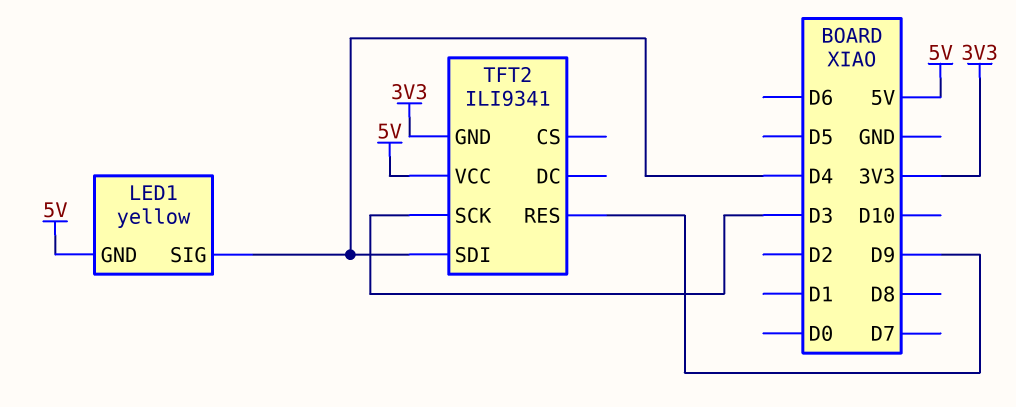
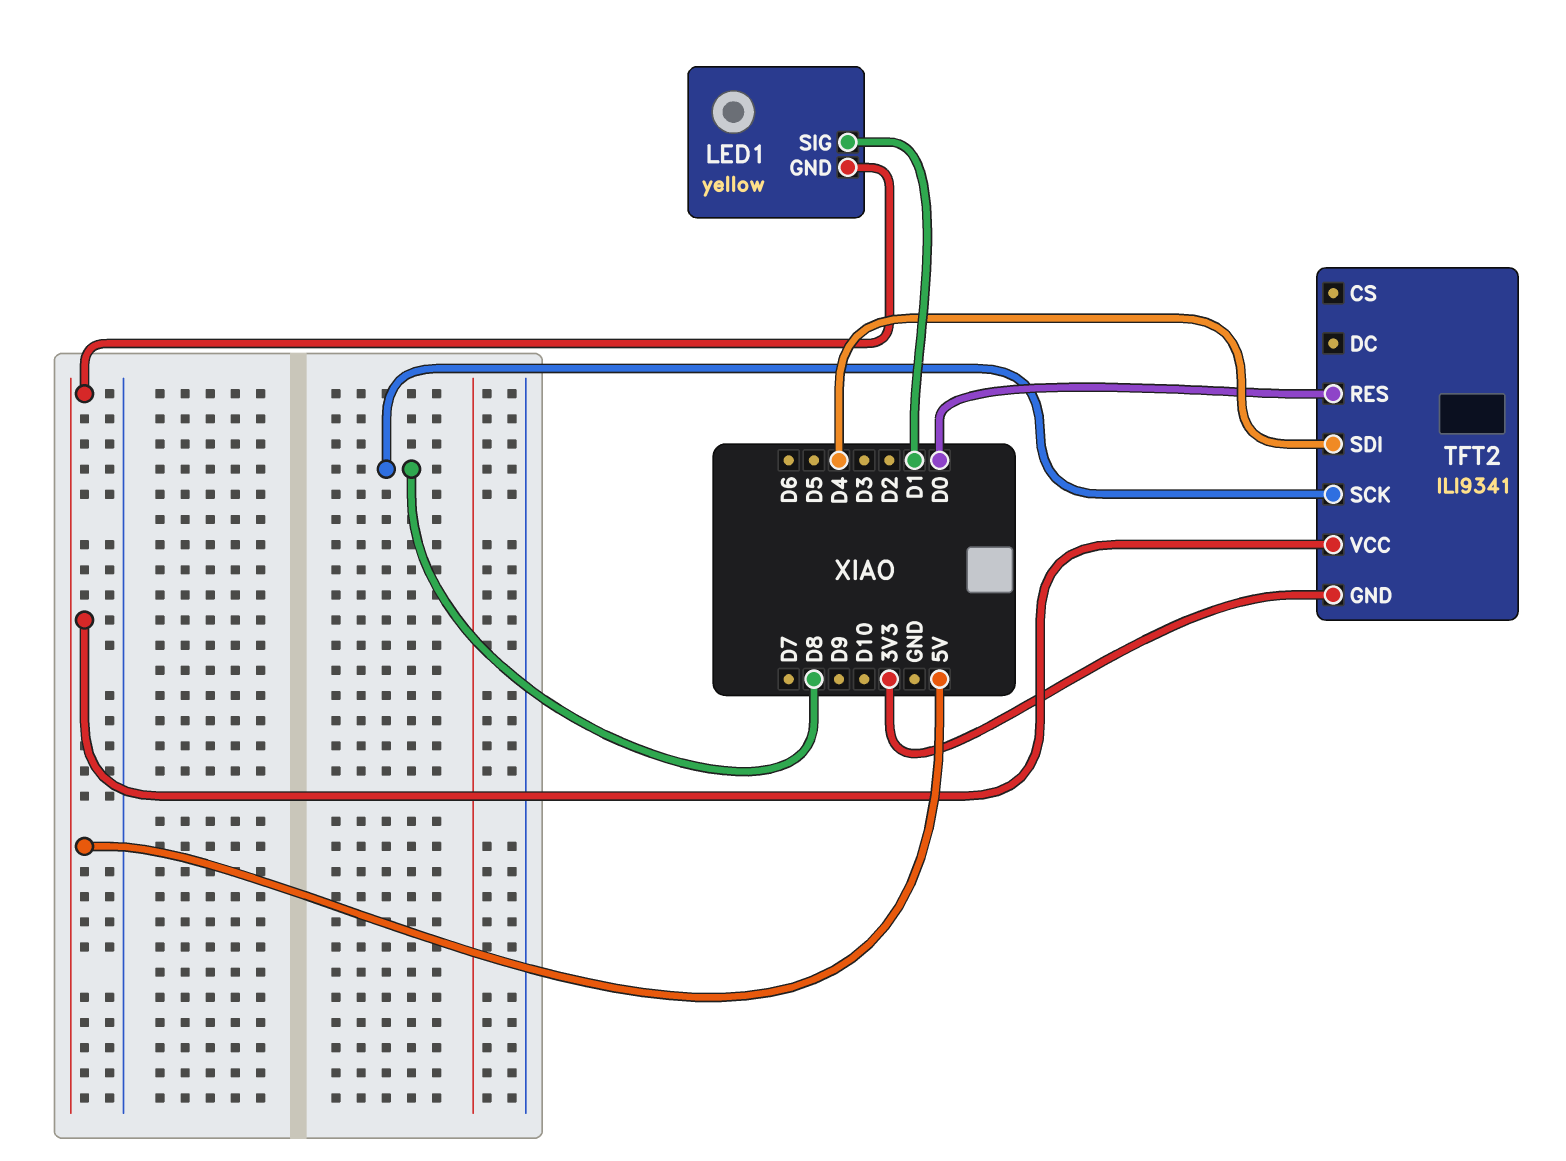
LED1 pin SIG: D4 -> D1
TFT2 pin RES: D9 -> D0
TFT2 pin SCK: D3 -> D8

